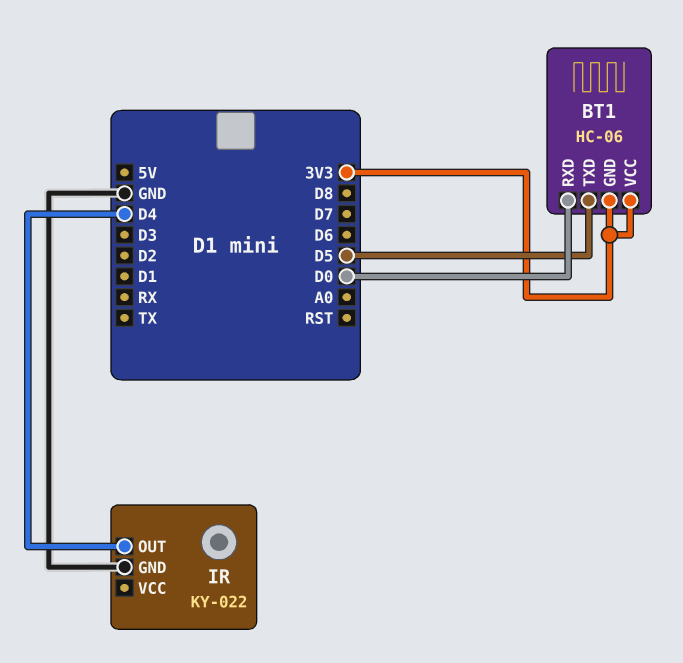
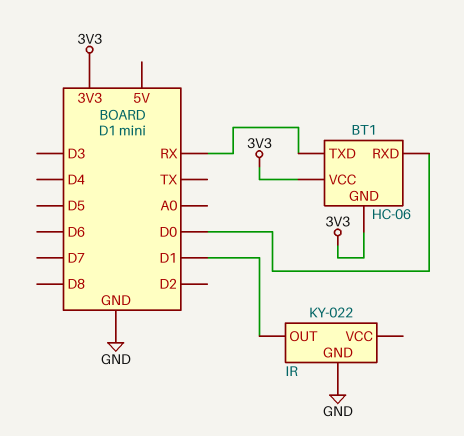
BT1 pin TXD: D5 -> RX
IR pin OUT: D4 -> D1

